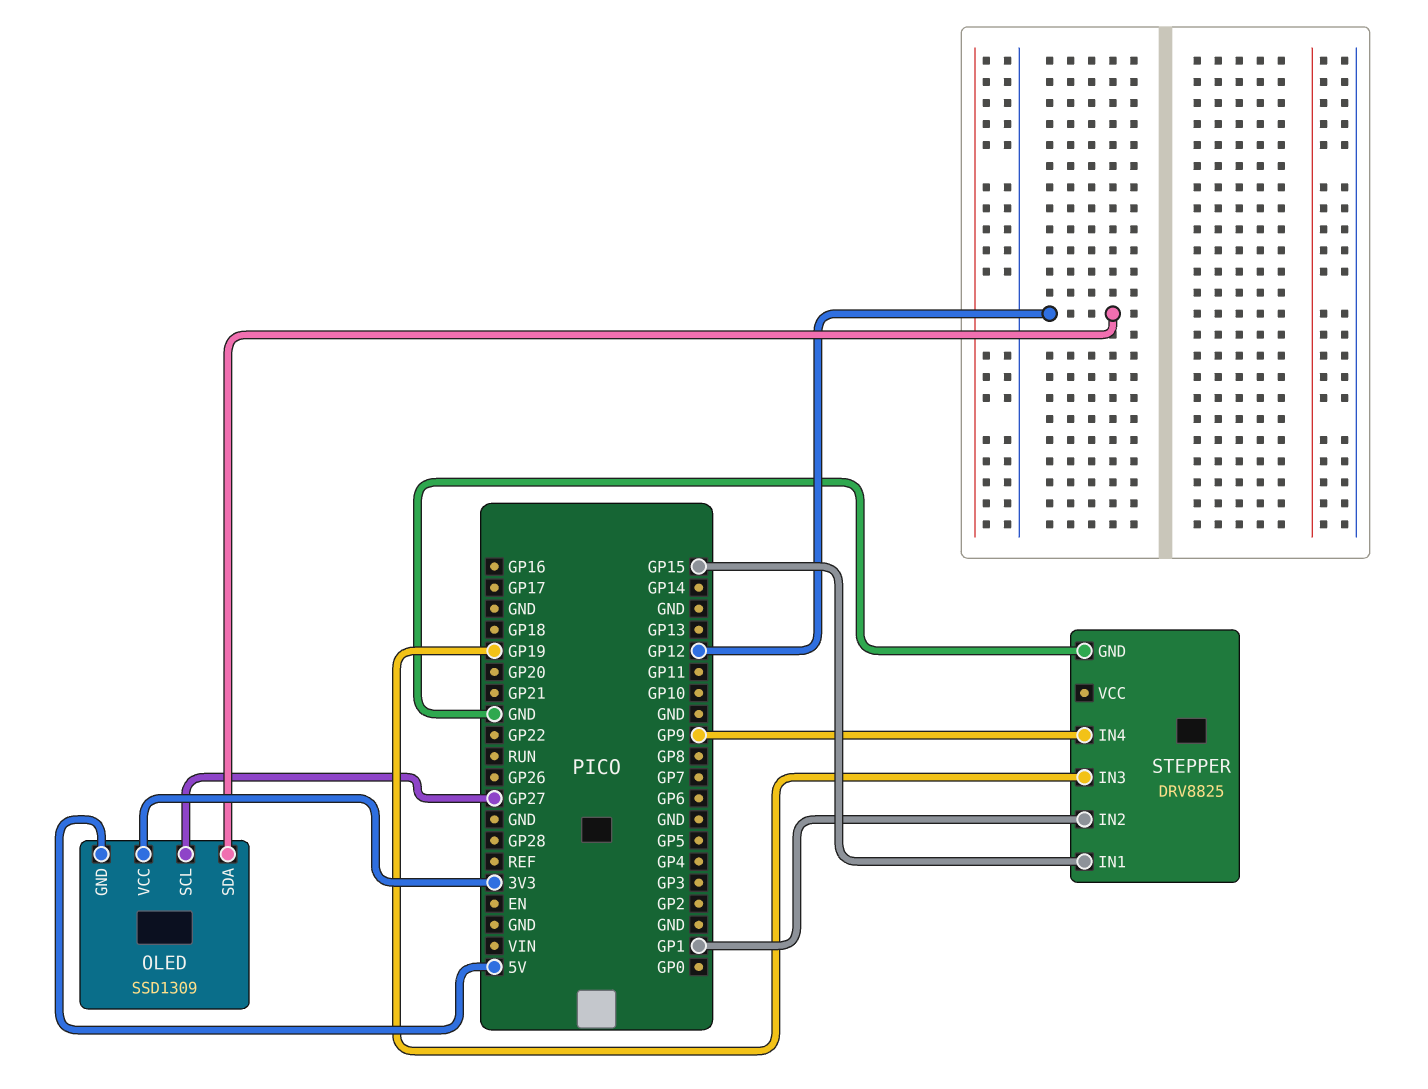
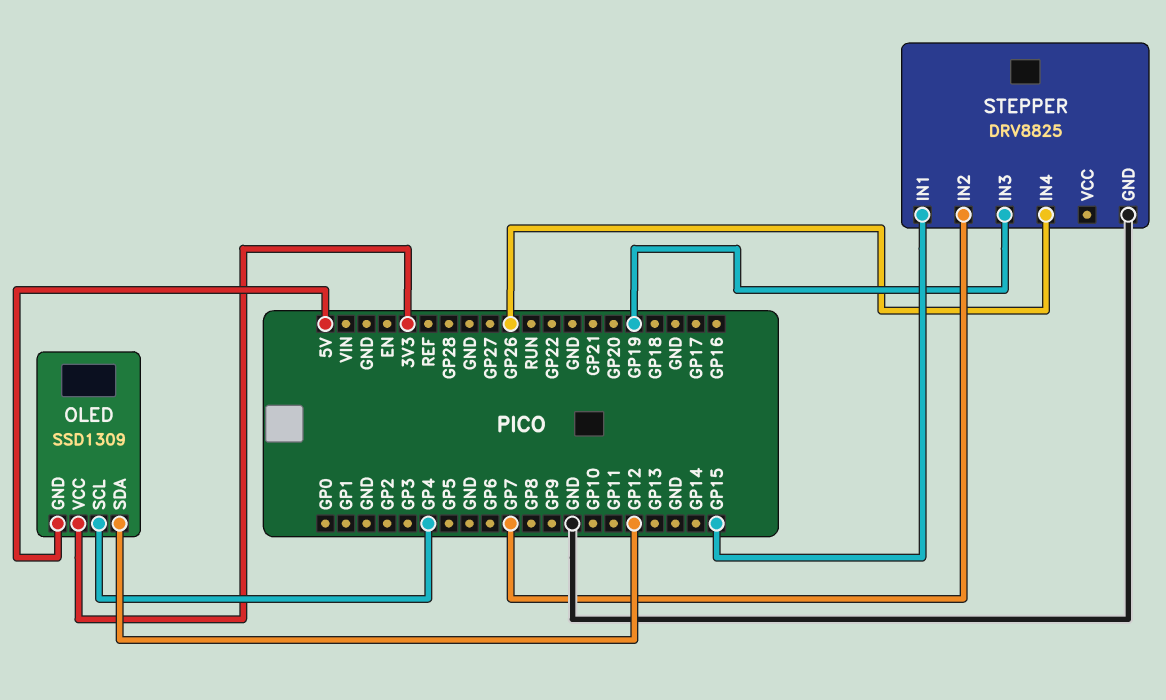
OLED pin SCL: GP27 -> GP4
STEPPER pin IN2: GP1 -> GP7
STEPPER pin IN4: GP9 -> GP26

